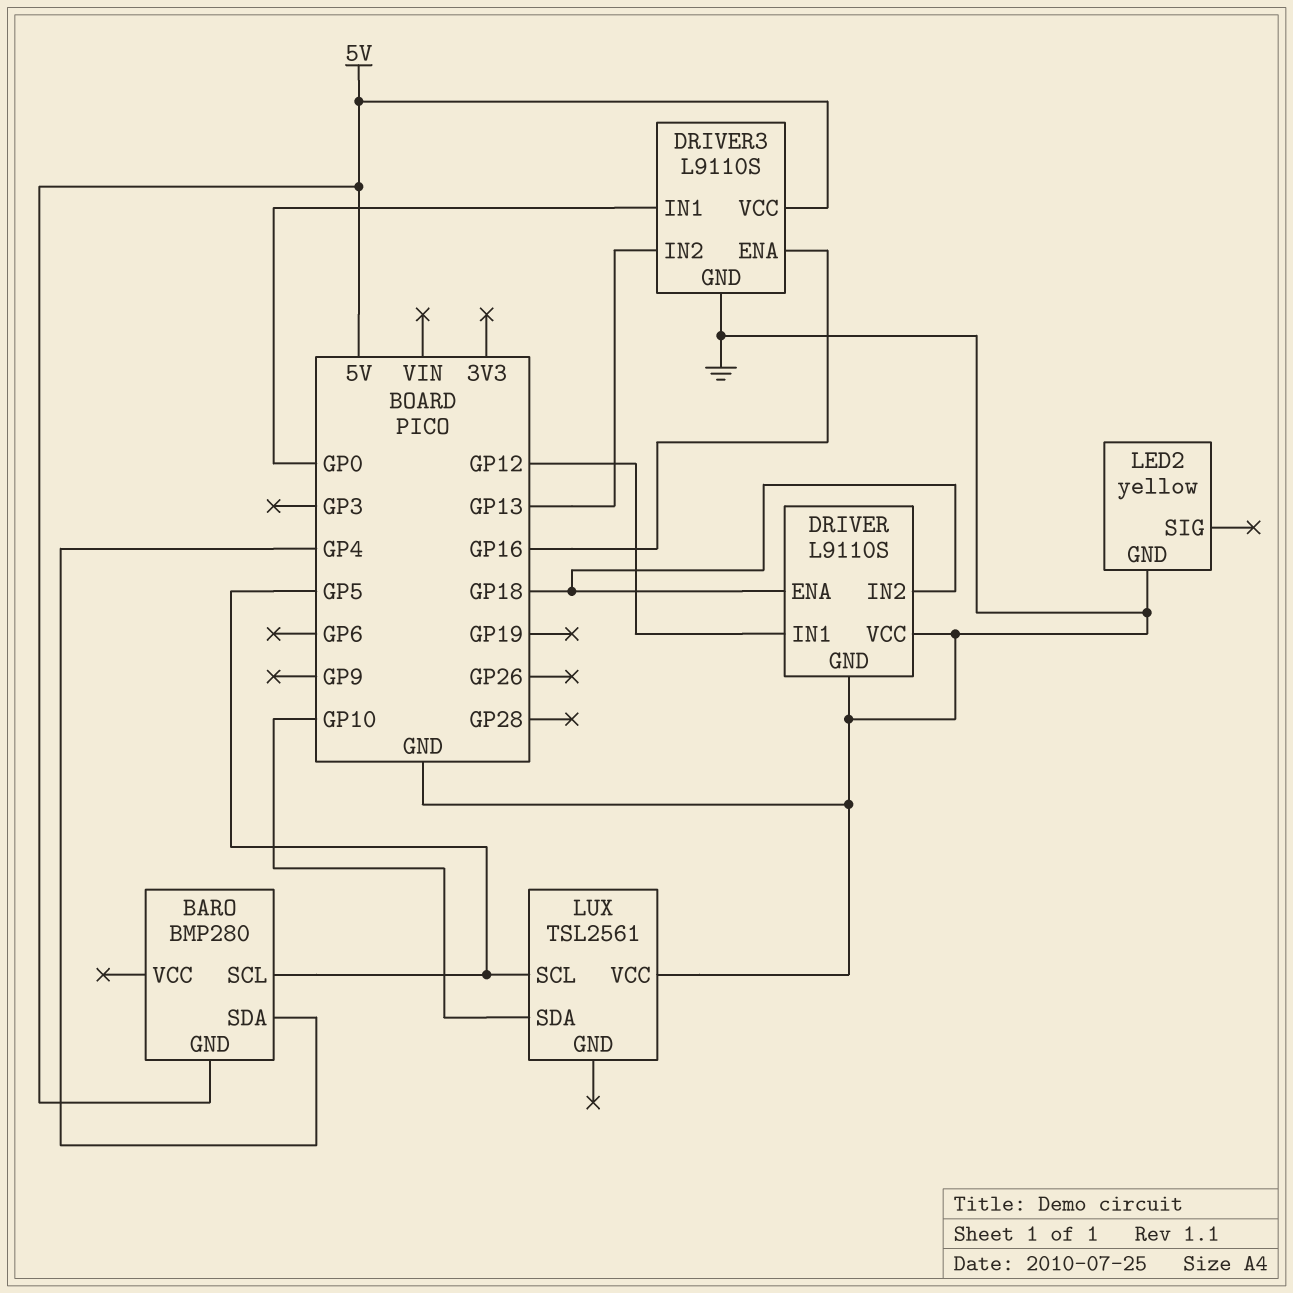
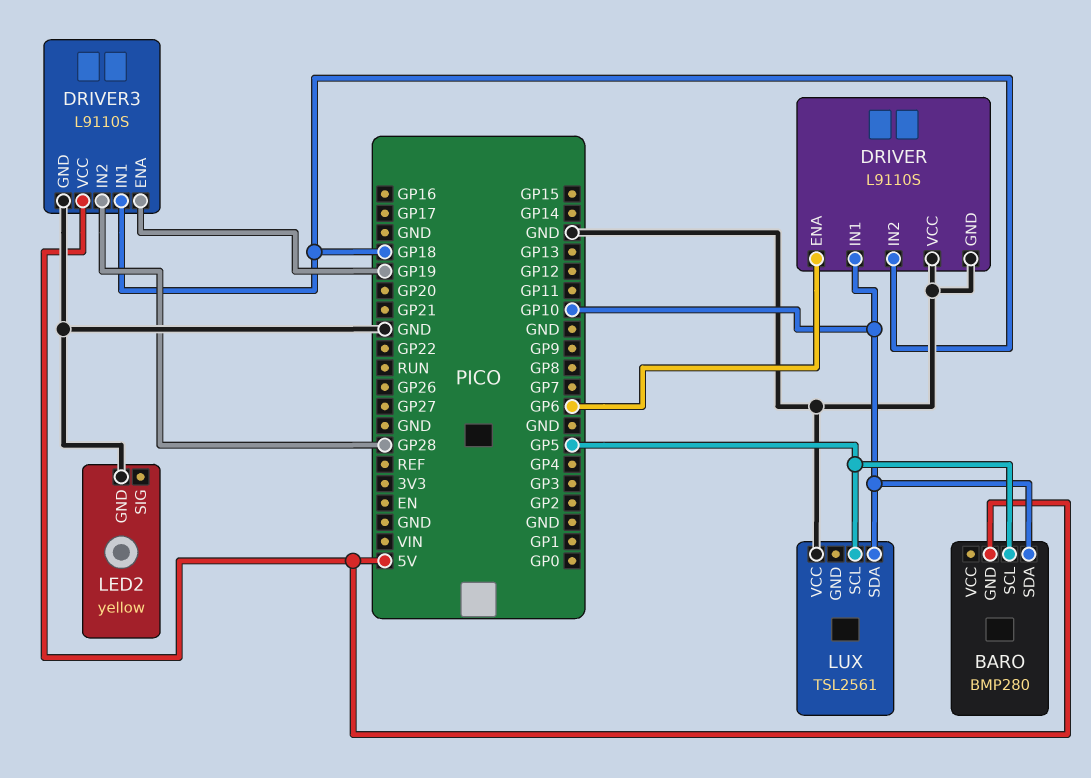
BARO pin SDA: GP4 -> GP10
DRIVER pin ENA: GP18 -> GP6
DRIVER pin IN1: GP12 -> GP10
DRIVER3 pin ENA: GP16 -> GP19
DRIVER3 pin IN1: GP0 -> GP18
DRIVER3 pin IN2: GP13 -> GP28

